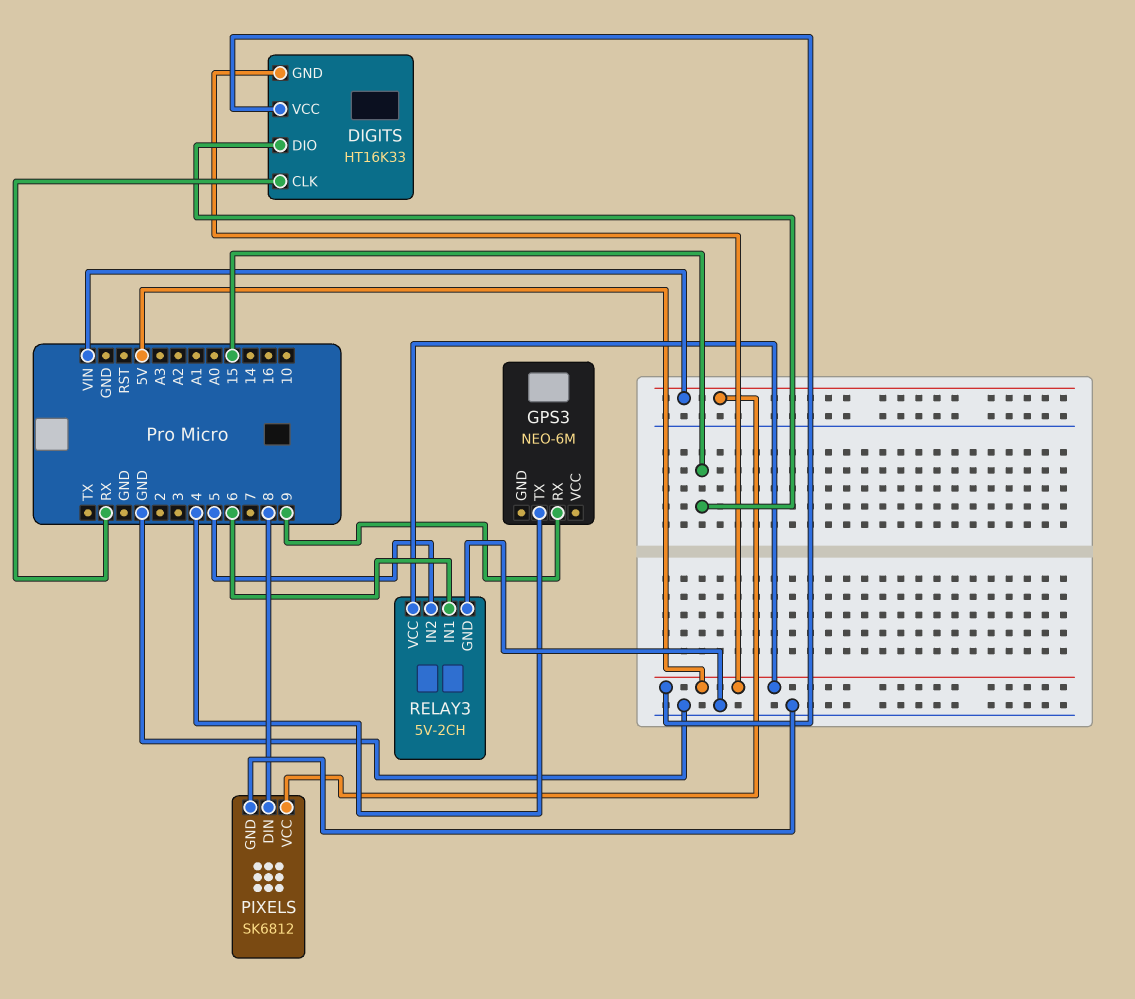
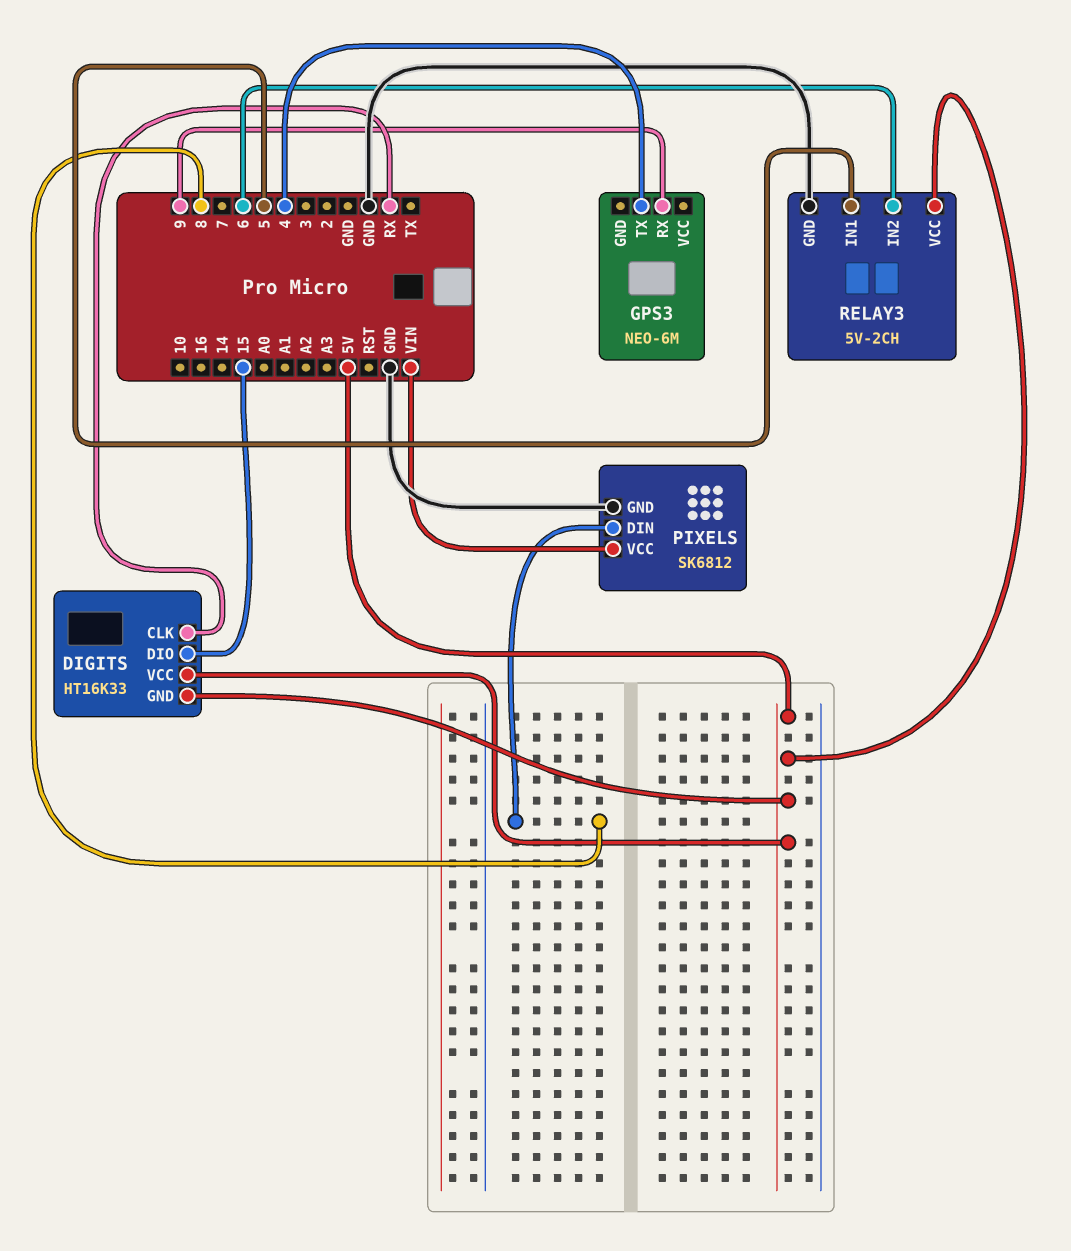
RELAY3 pin IN1: 6 -> 5
RELAY3 pin IN2: 5 -> 6

